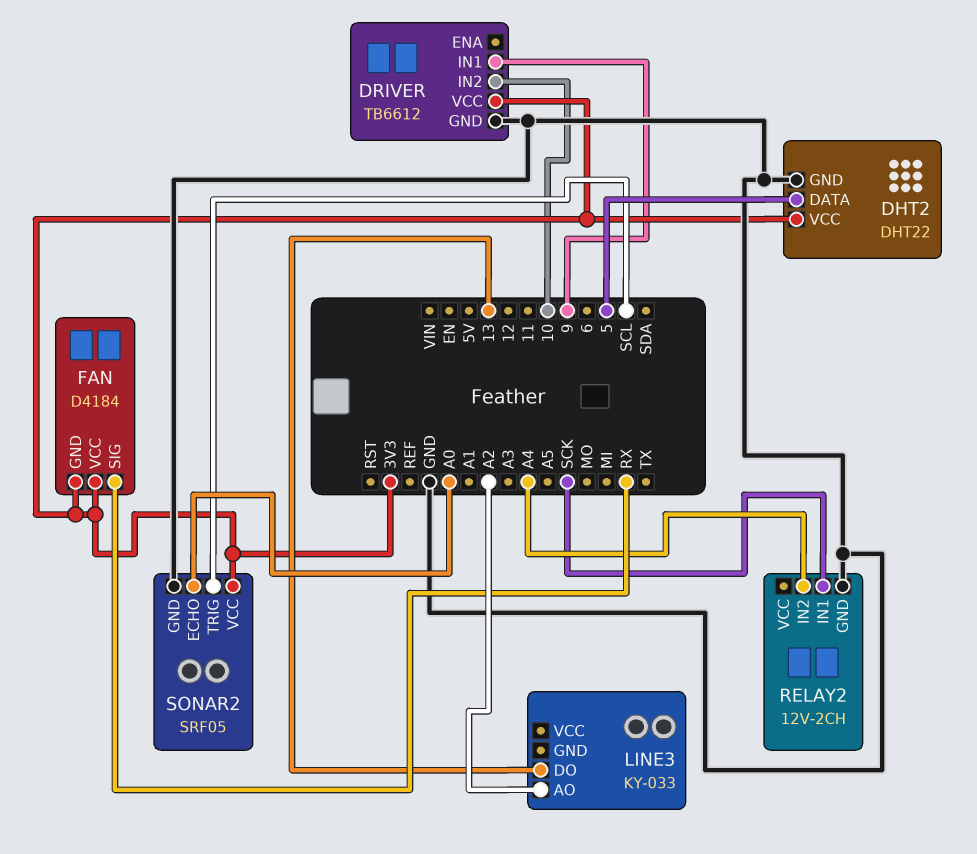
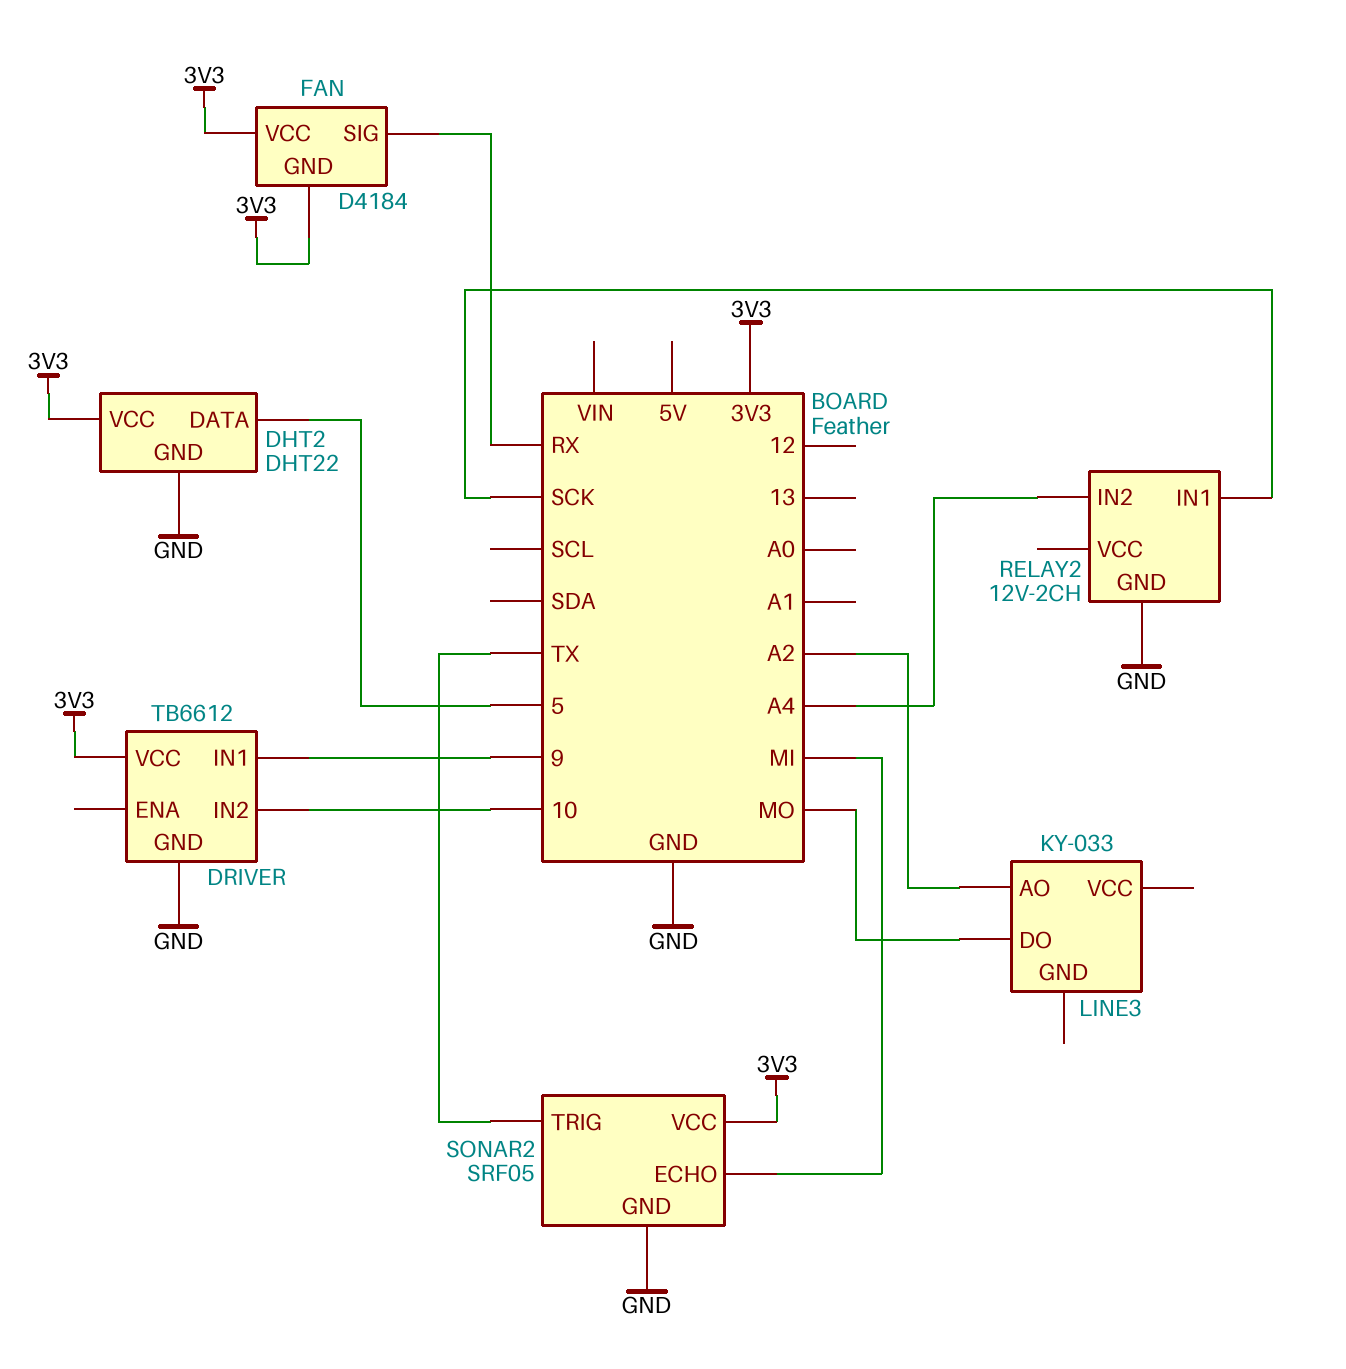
LINE3 pin DO: 13 -> MO
SONAR2 pin ECHO: A0 -> MI
SONAR2 pin TRIG: SCL -> TX

